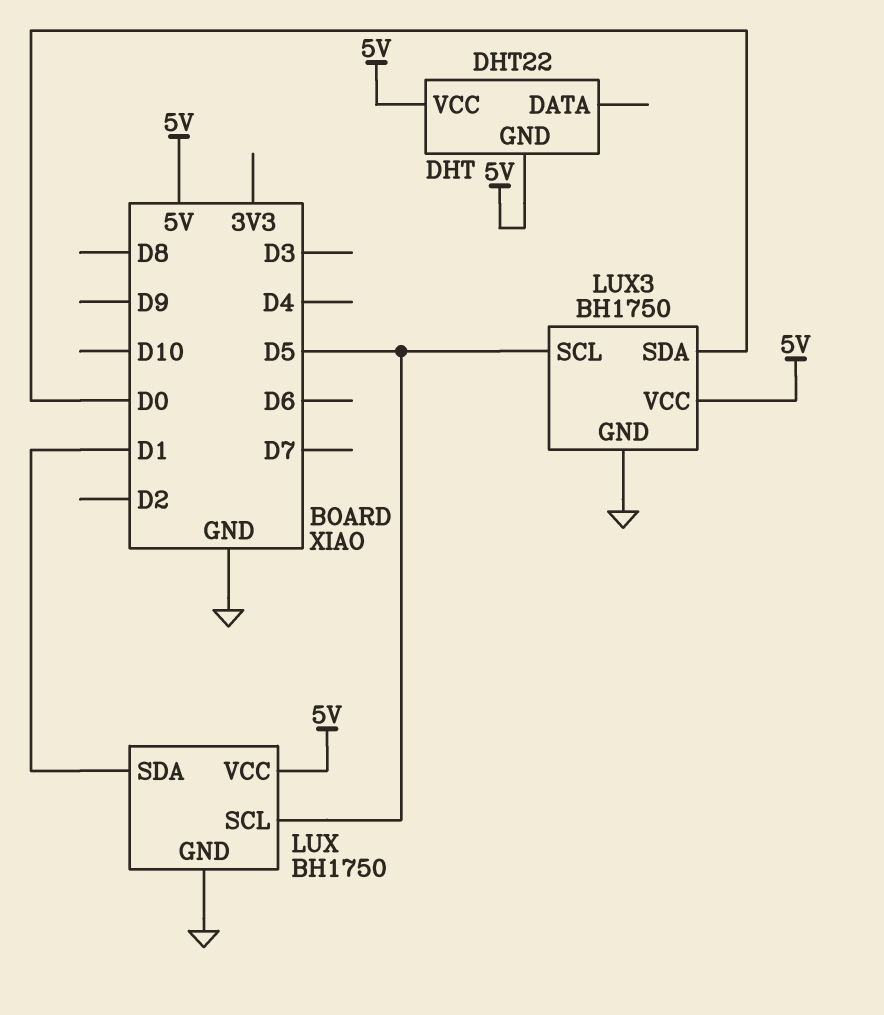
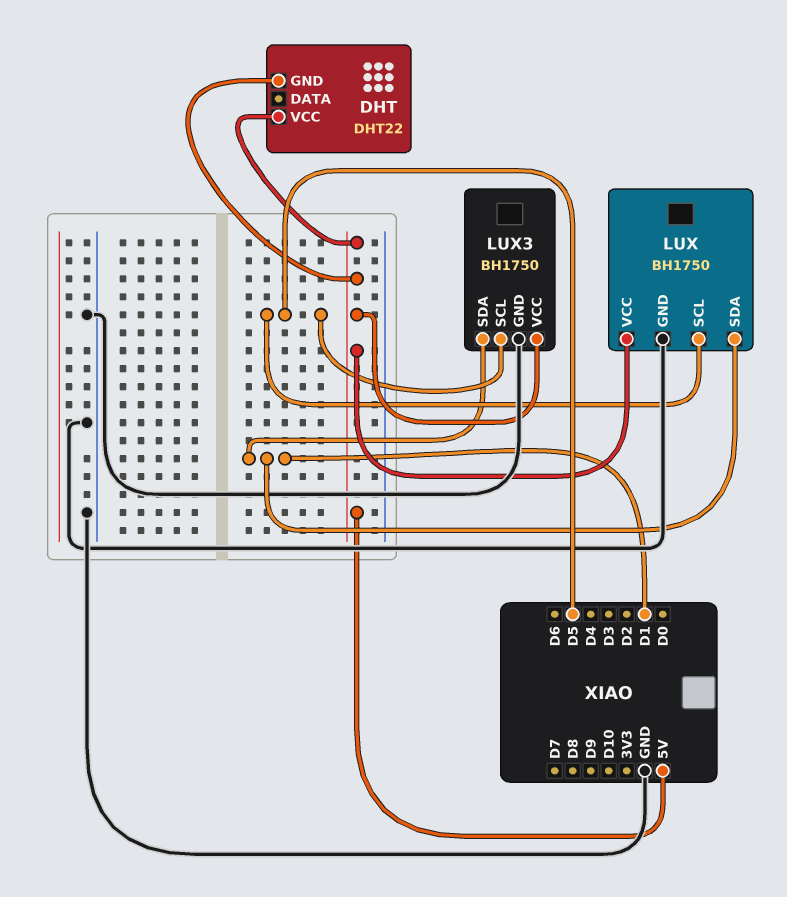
LUX3 pin SDA: D0 -> D1

